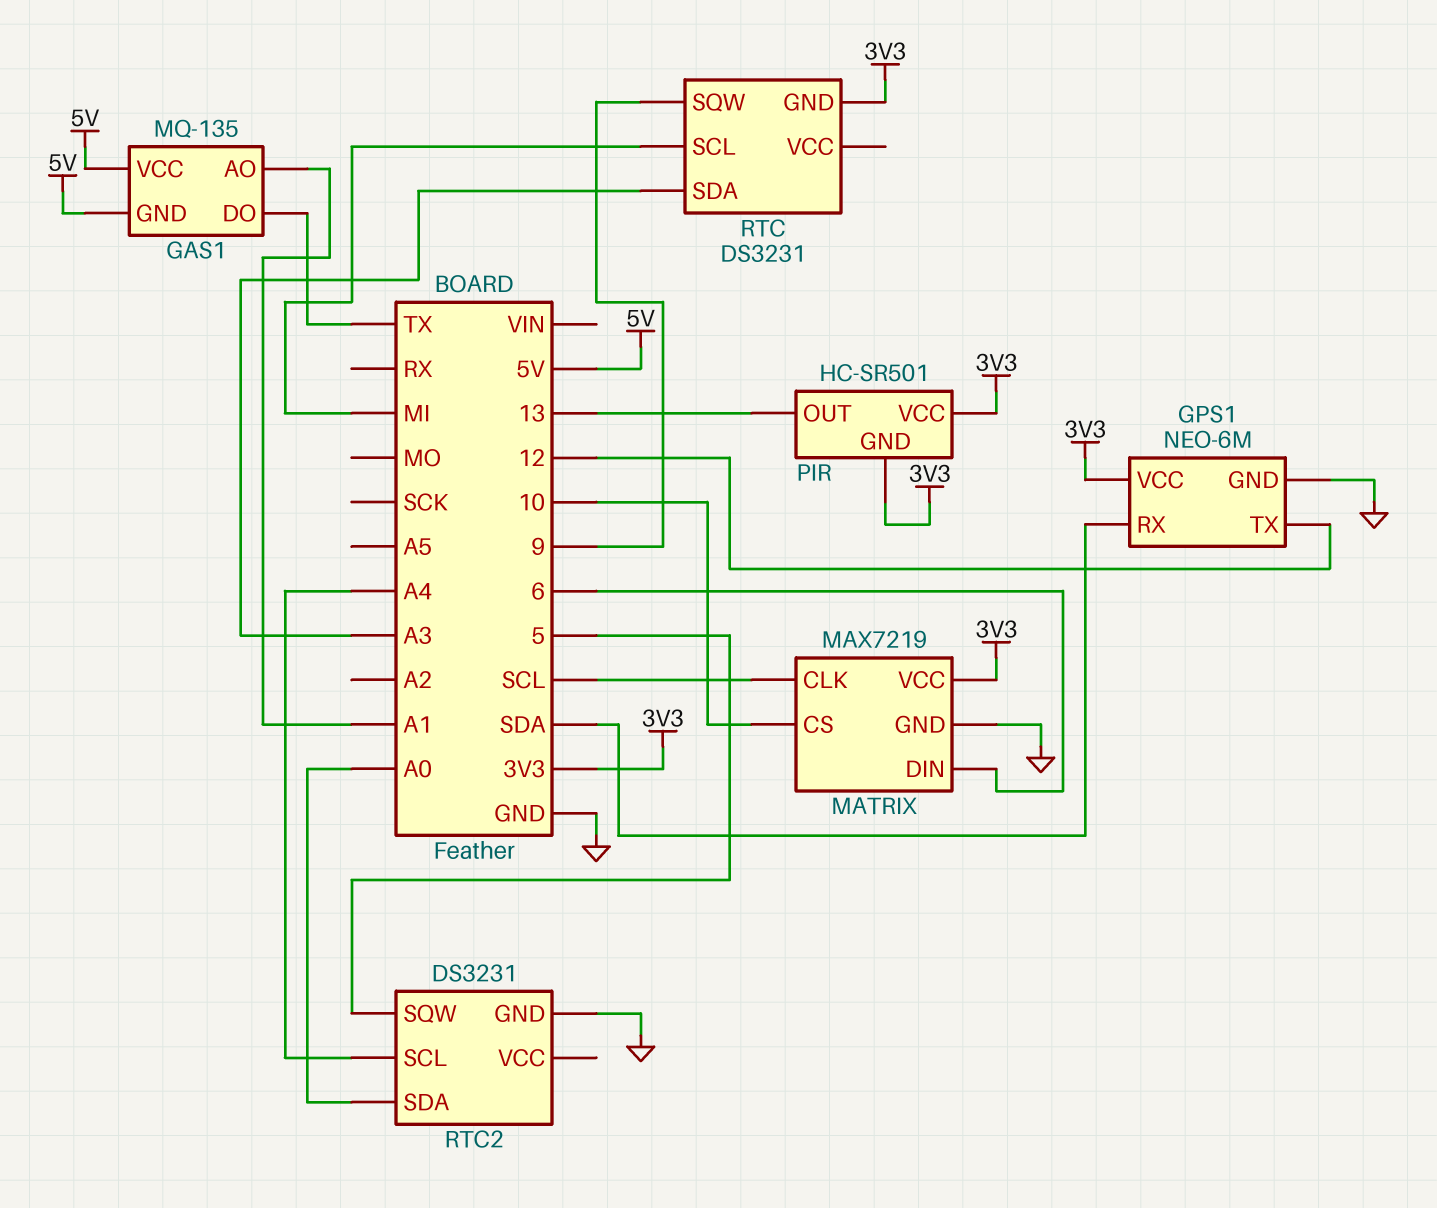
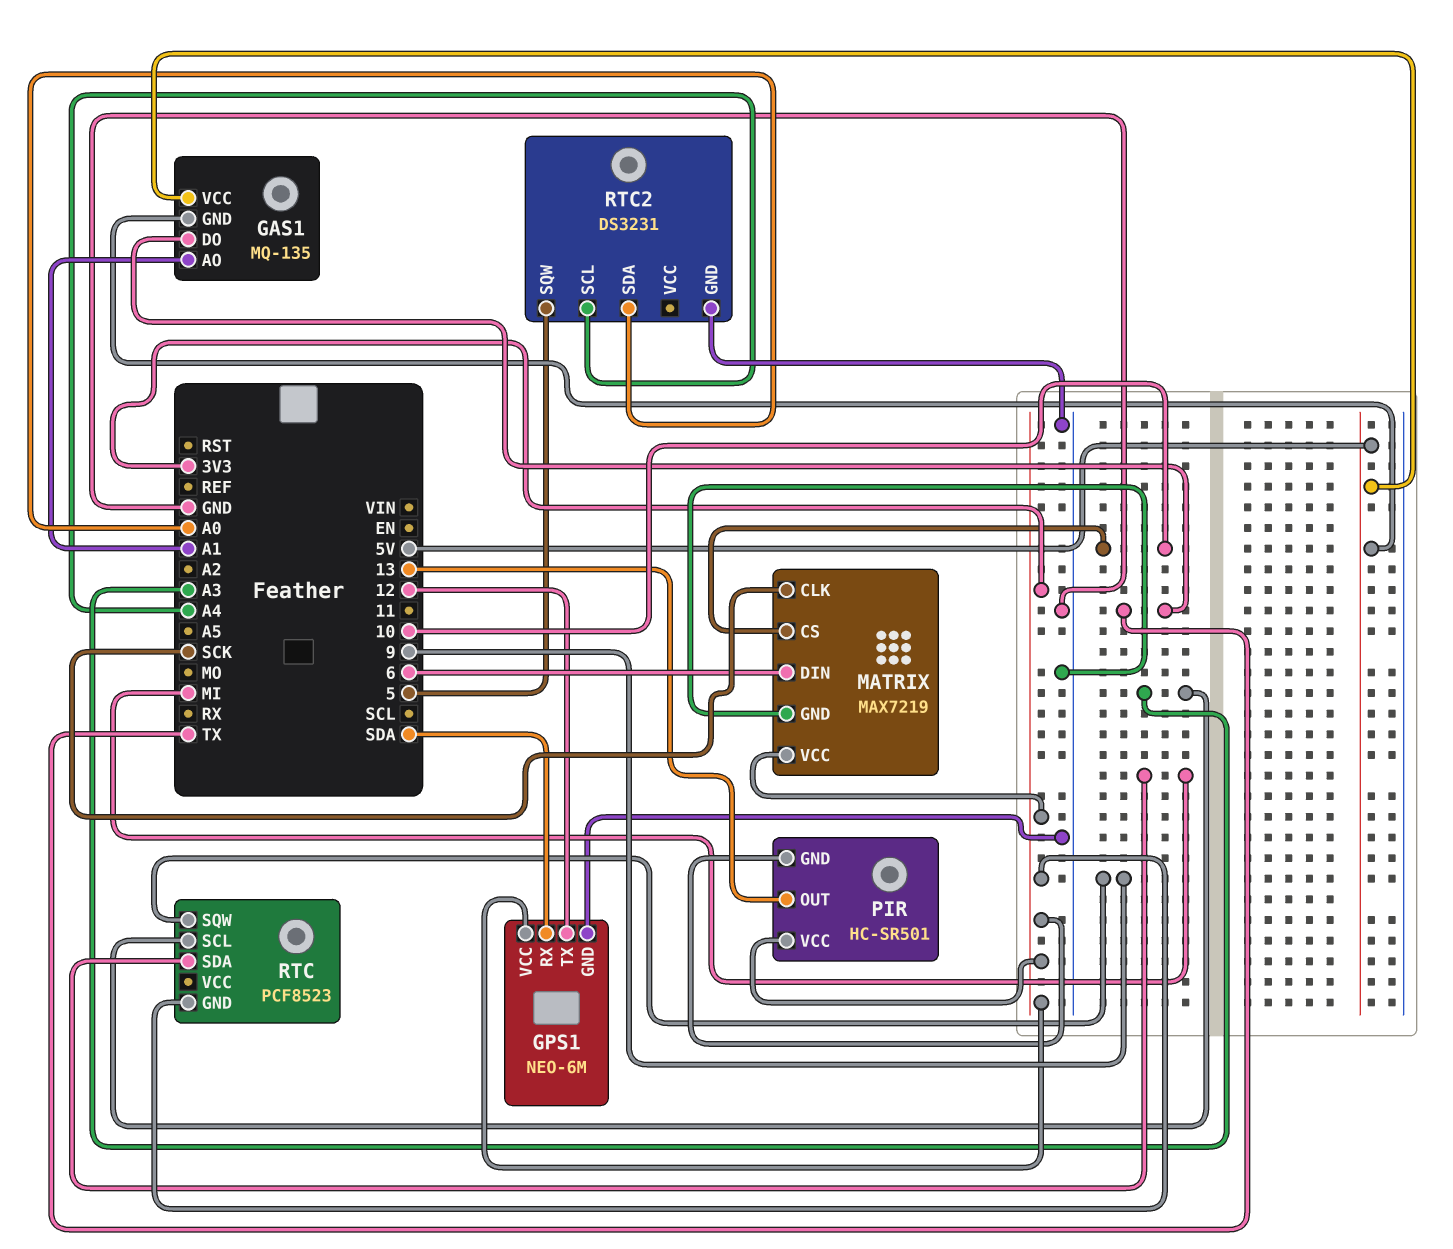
MATRIX pin CLK: SCL -> SCK
RTC: DS3231 -> PCF8523
RTC pin SCL: MI -> A3
RTC pin SDA: A3 -> MI

